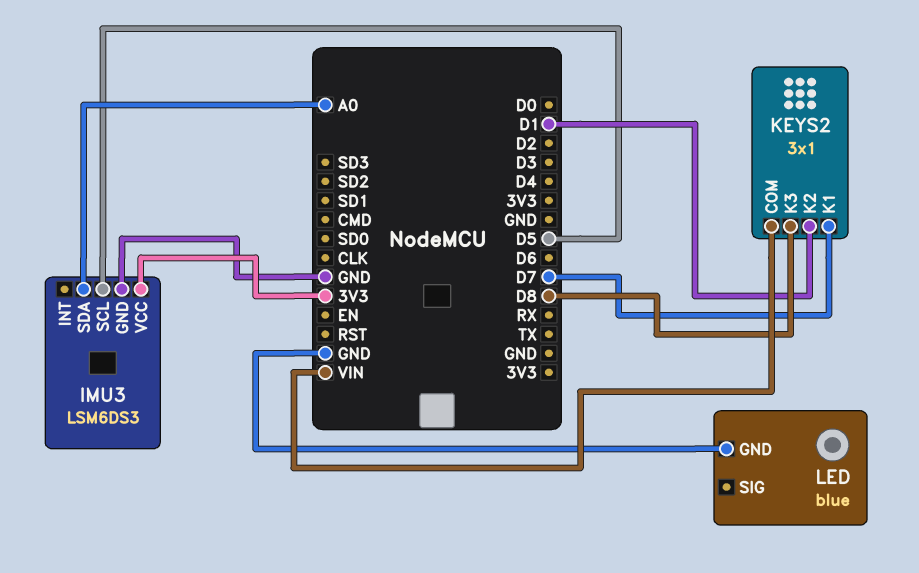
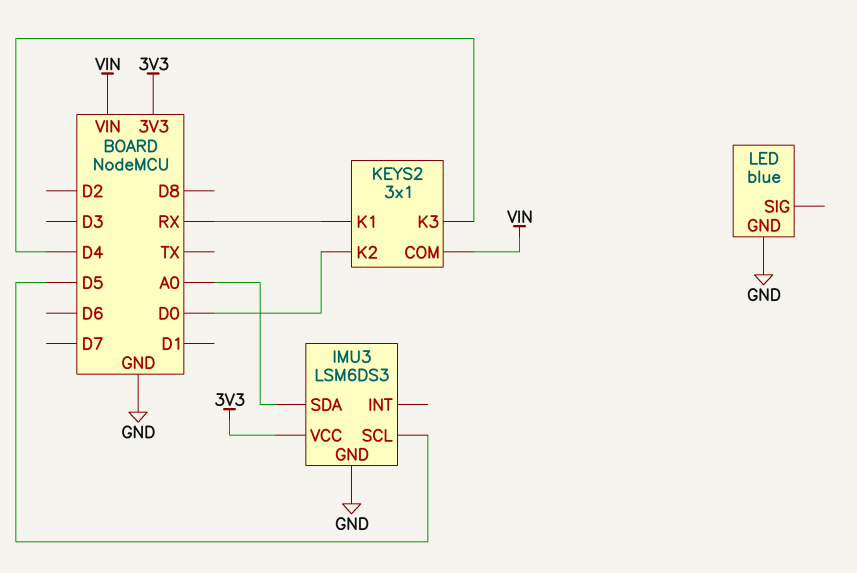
KEYS2 pin K1: D7 -> RX
KEYS2 pin K2: D1 -> D0
KEYS2 pin K3: D8 -> D4

